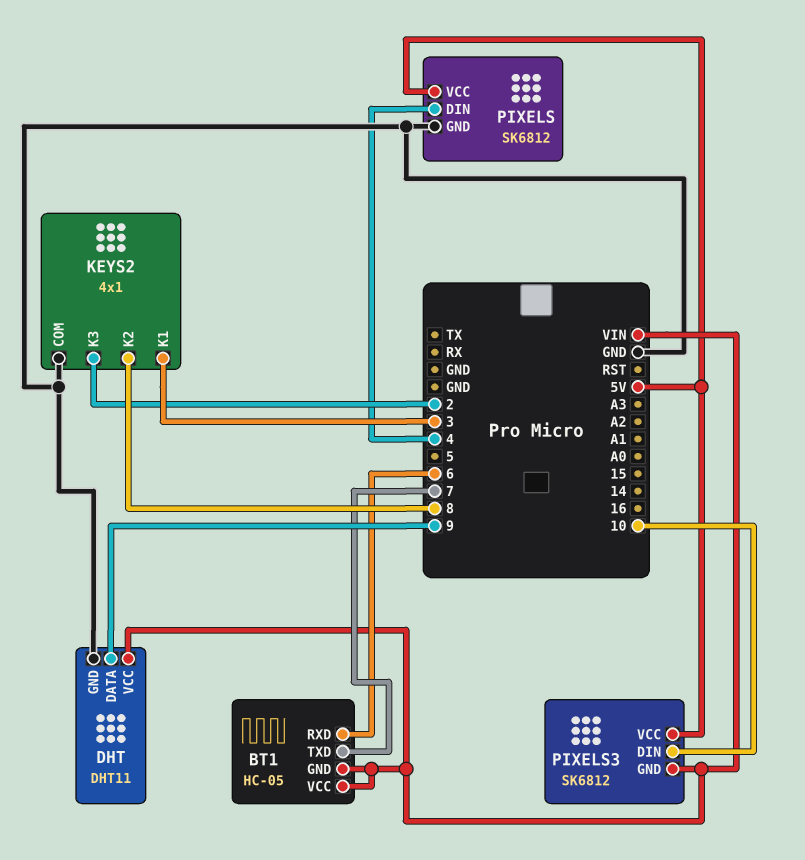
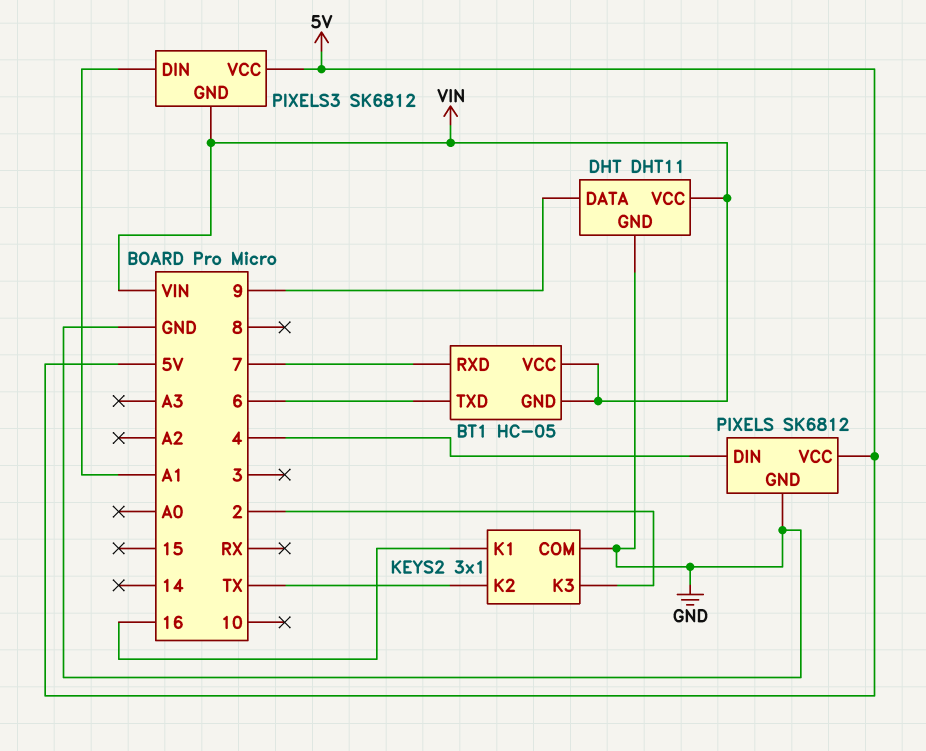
BT1 pin RXD: 6 -> 7
BT1 pin TXD: 7 -> 6
KEYS2: 4x1 -> 3x1
KEYS2 pin K1: 3 -> 16
KEYS2 pin K2: 8 -> TX
PIXELS3 pin DIN: 10 -> A1

